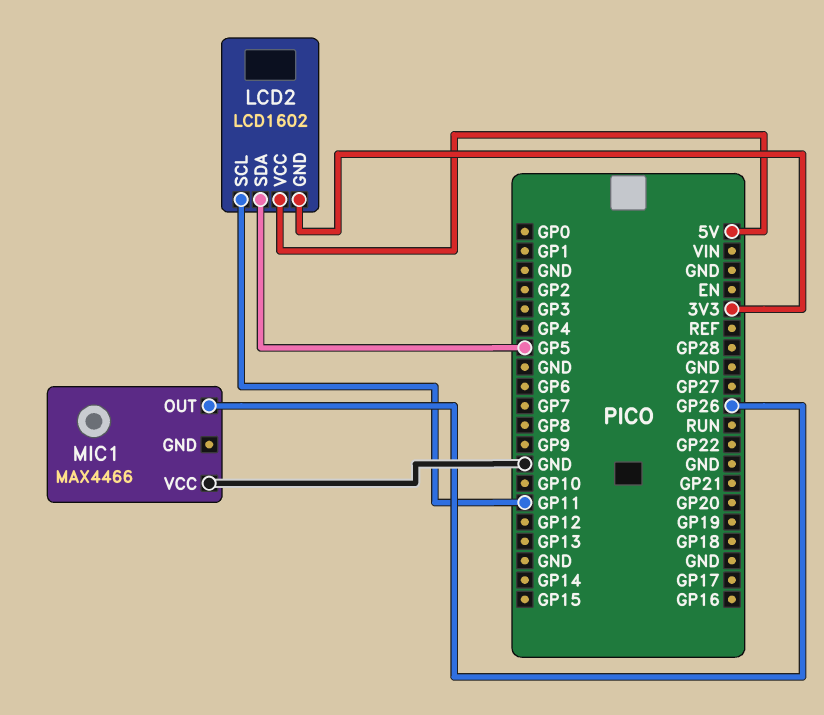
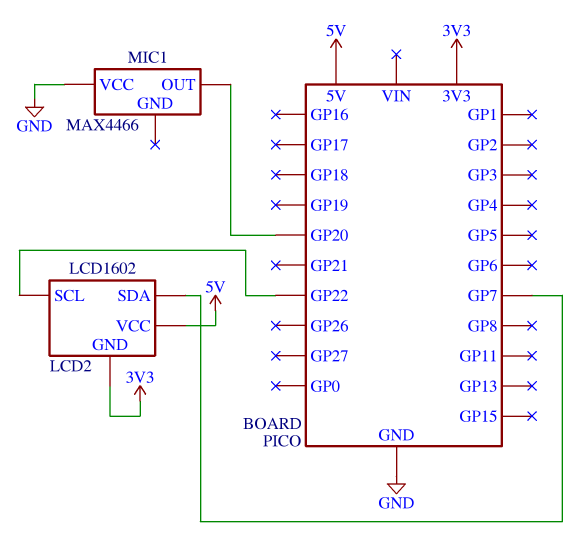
LCD2 pin SCL: GP11 -> GP22
LCD2 pin SDA: GP5 -> GP7
MIC1 pin OUT: GP26 -> GP20

